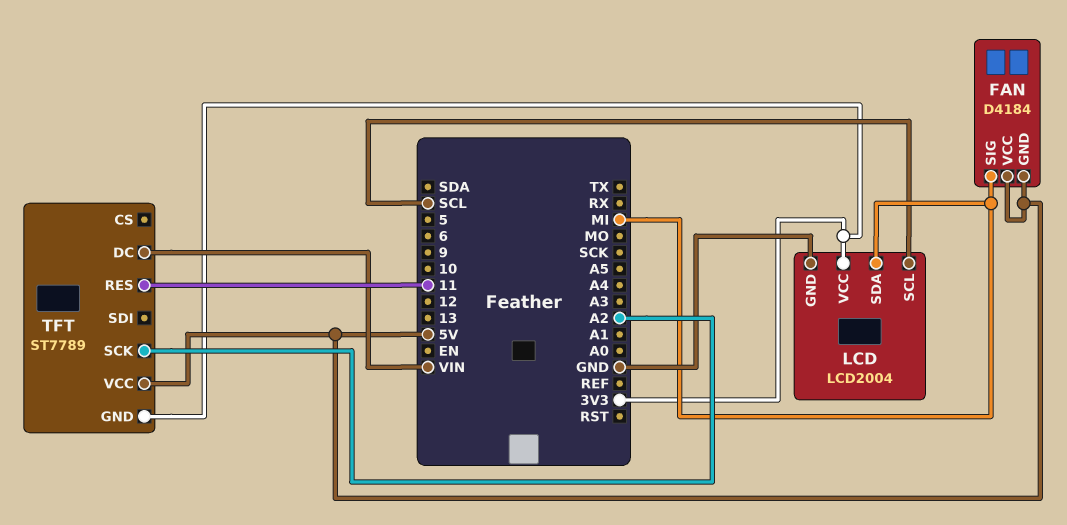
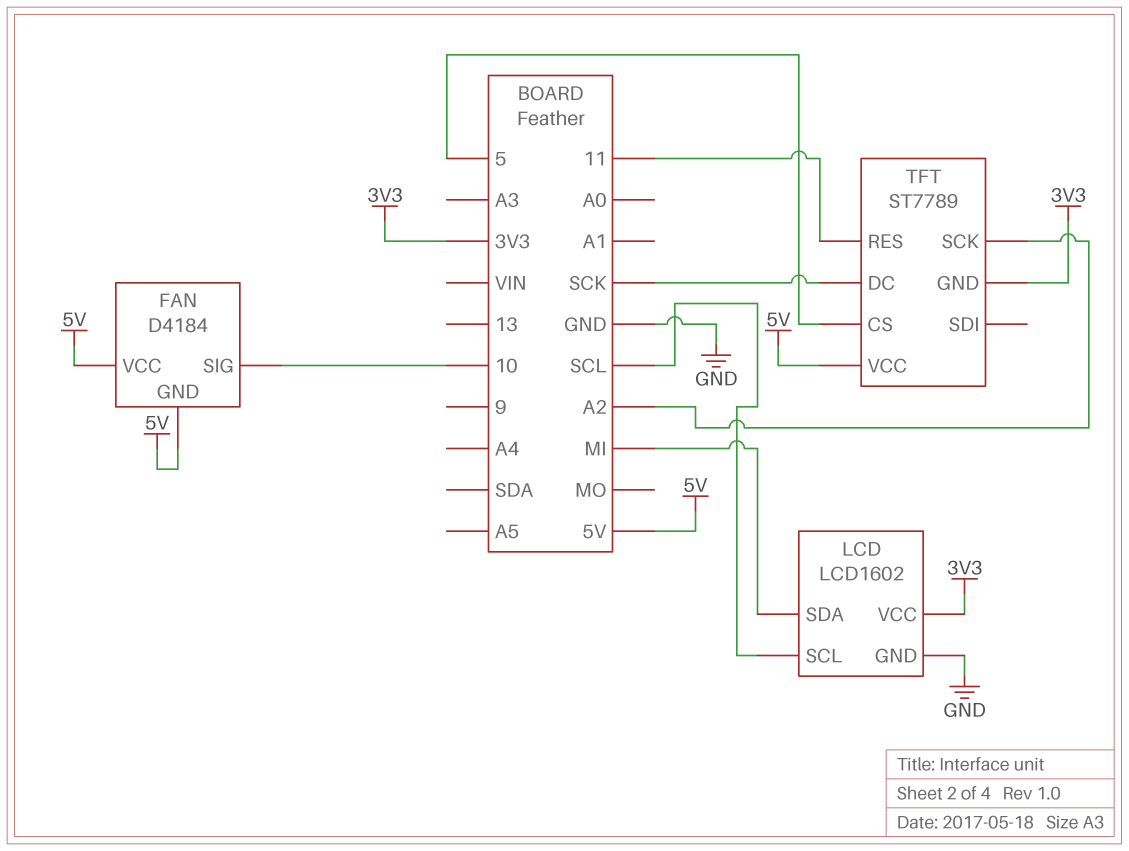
FAN pin SIG: MI -> 10
LCD: LCD2004 -> LCD1602
TFT pin CS: none -> 5
TFT pin DC: VIN -> SCK

